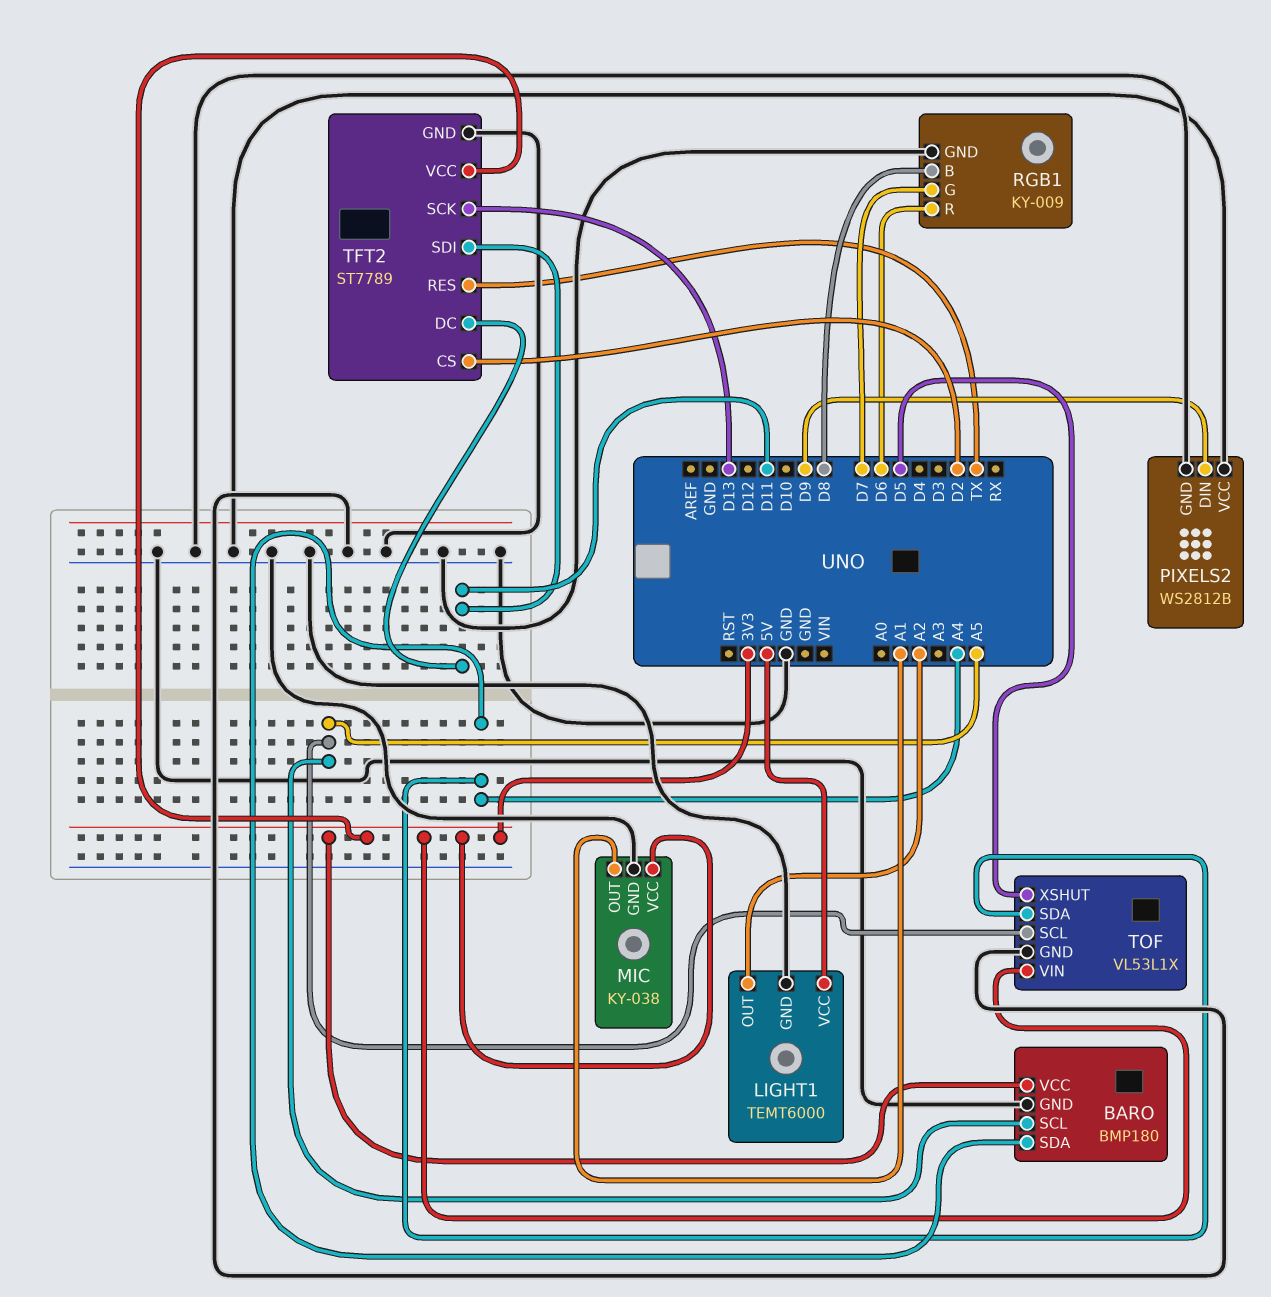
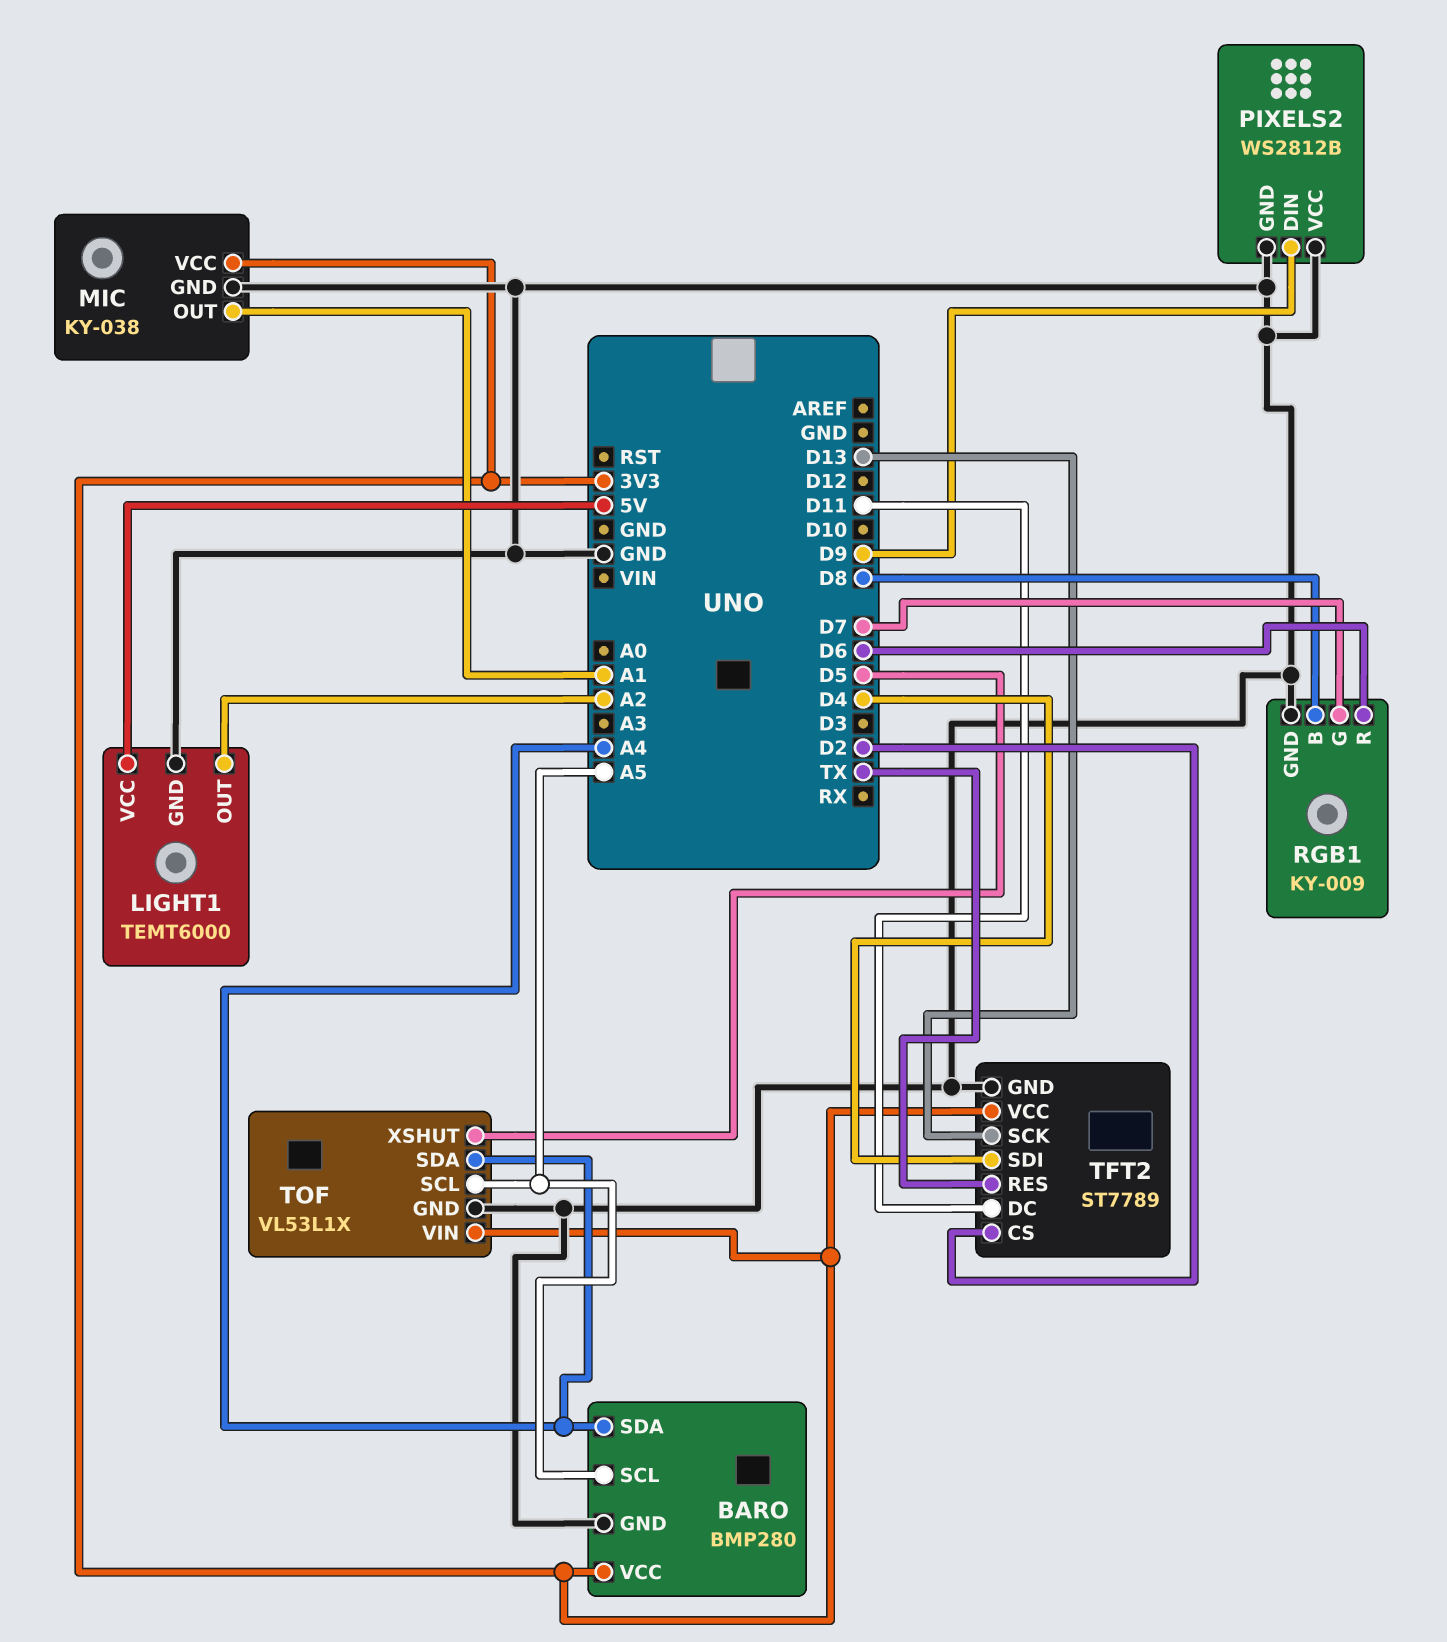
BARO: BMP180 -> BMP280
TFT2 pin SDI: D11 -> D4

